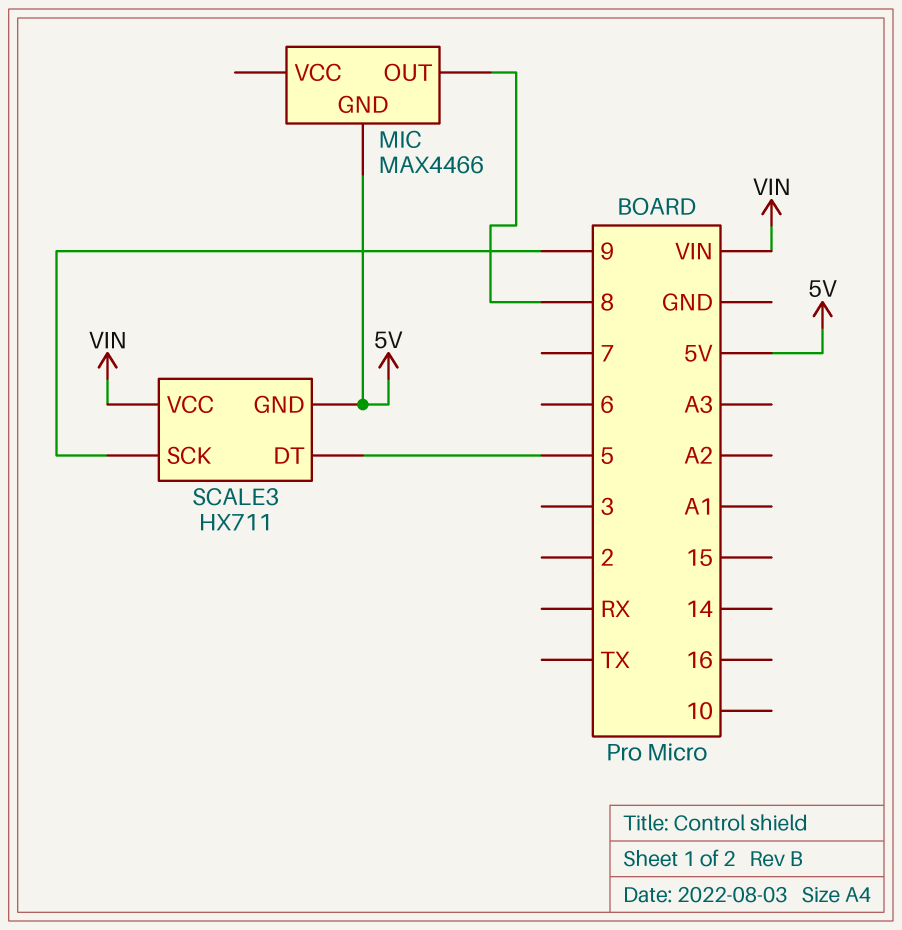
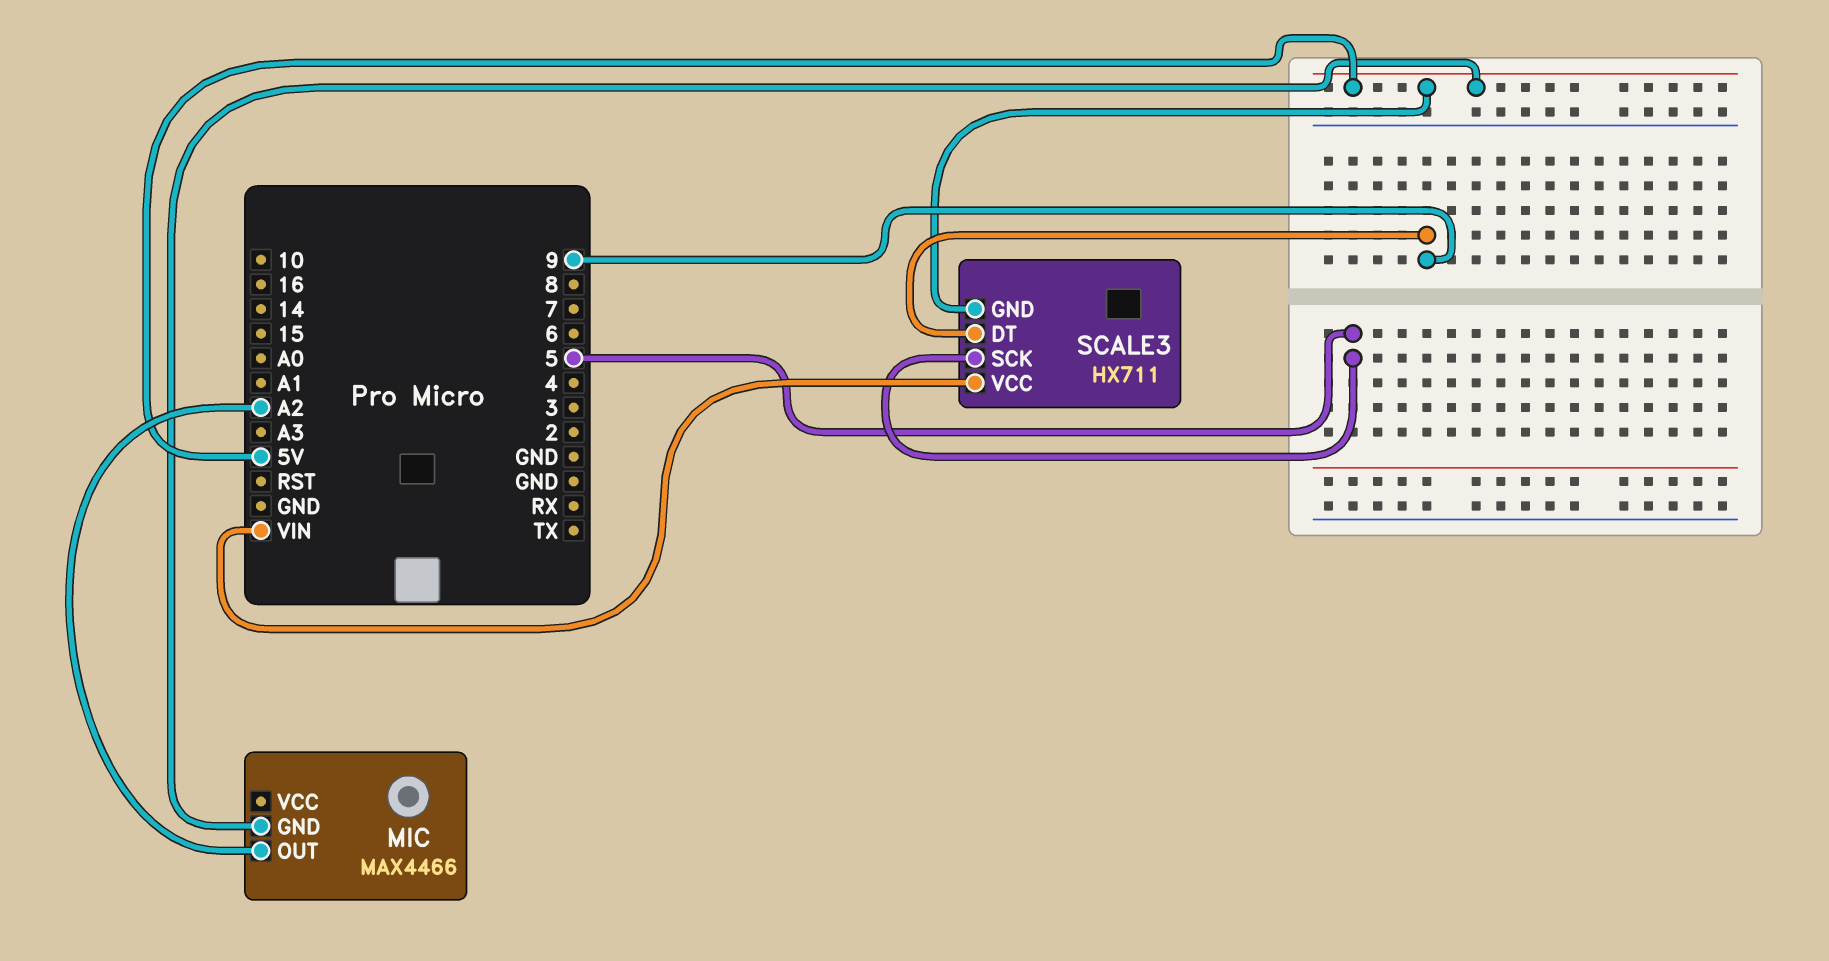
MIC pin OUT: 8 -> A2
SCALE3 pin DT: 5 -> 9
SCALE3 pin SCK: 9 -> 5

